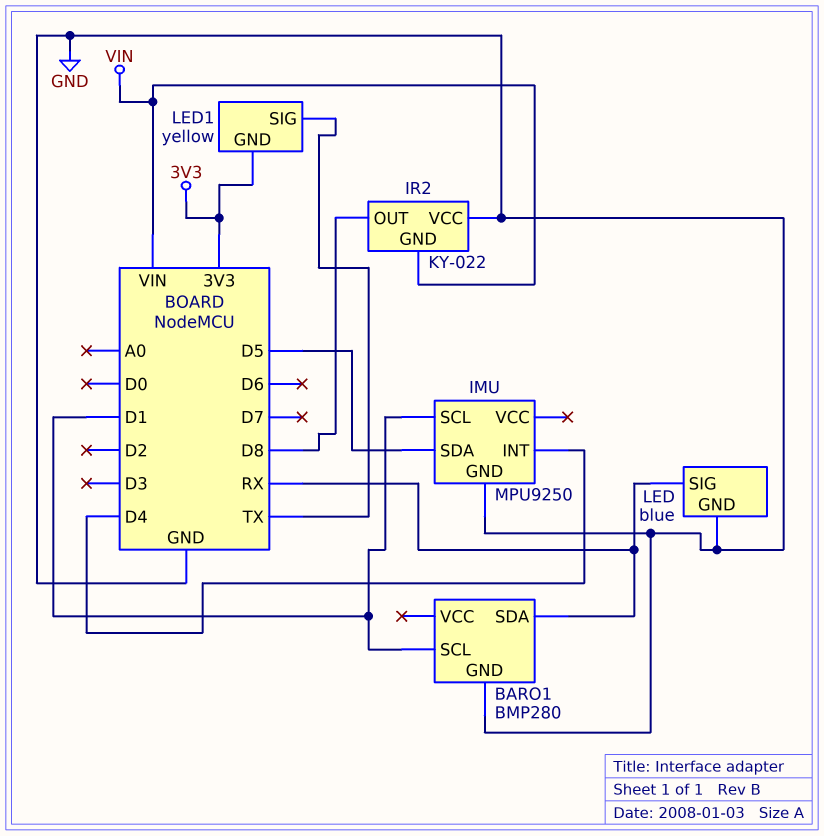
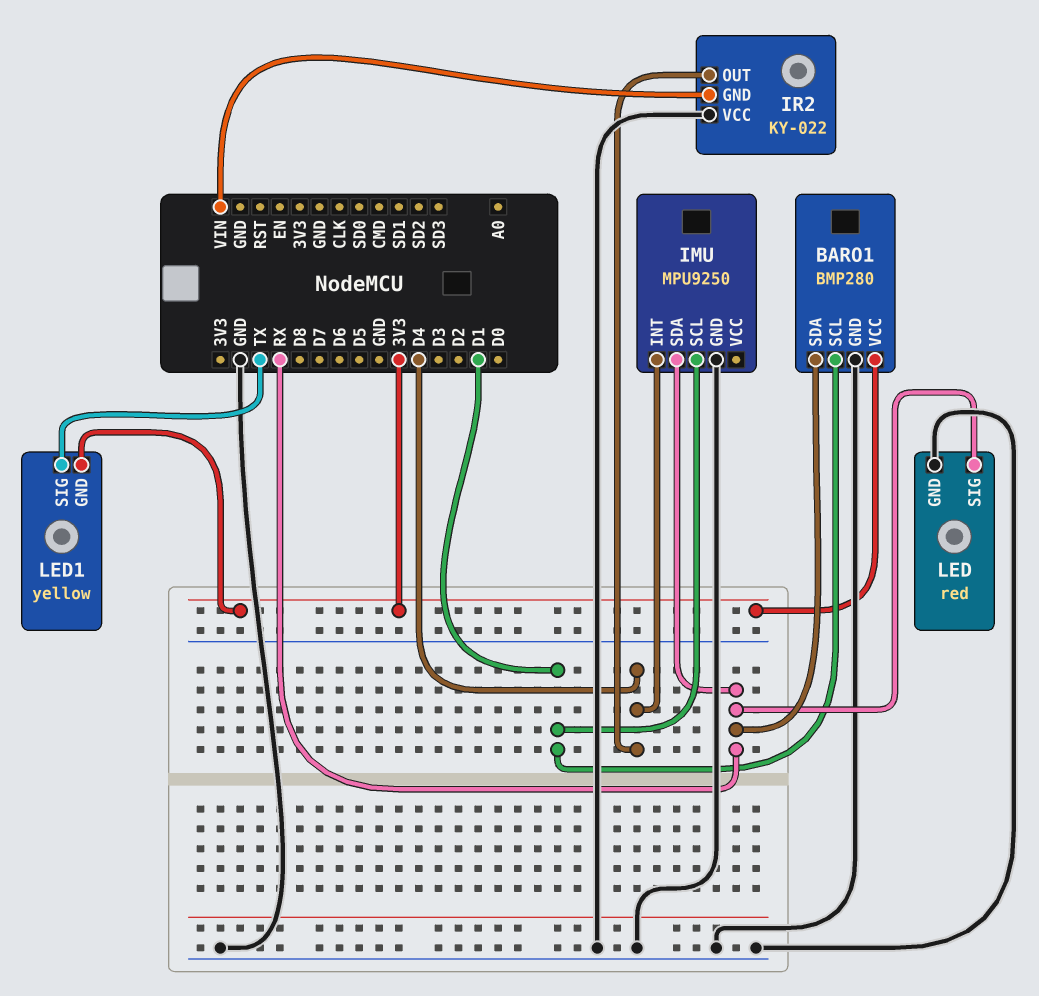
BARO1 pin VCC: none -> 3V3
IMU pin SDA: D5 -> RX
IR2 pin OUT: D8 -> D4
LED: blue -> red

